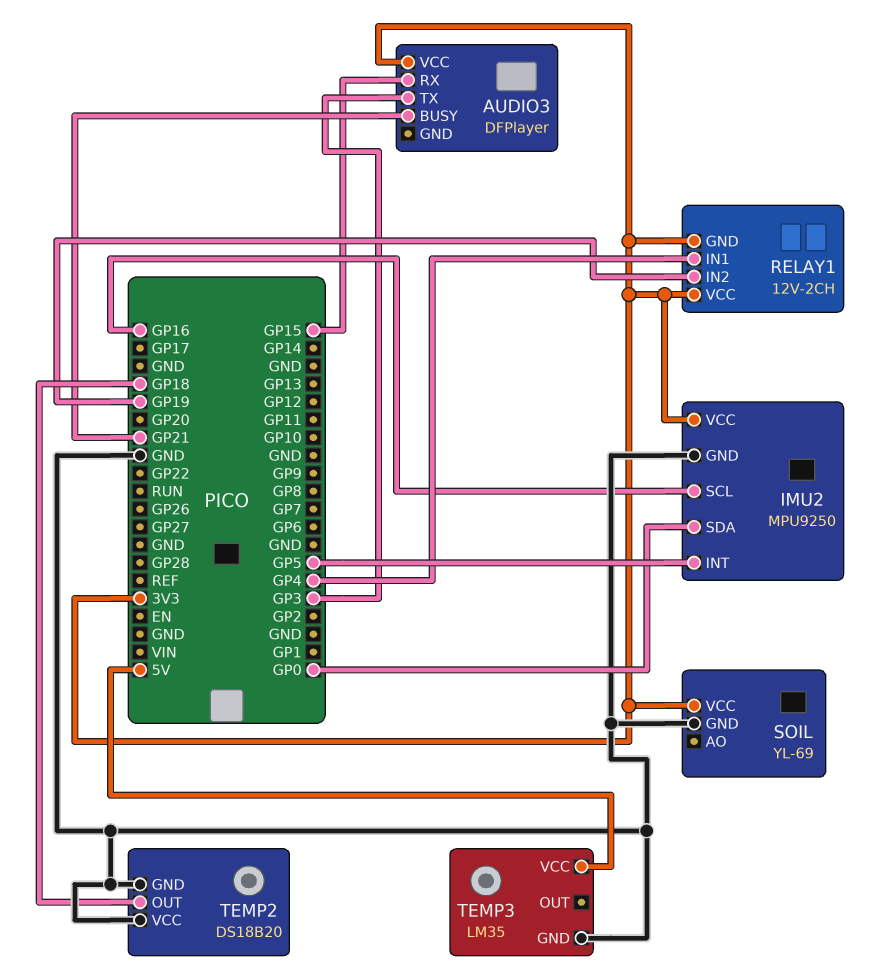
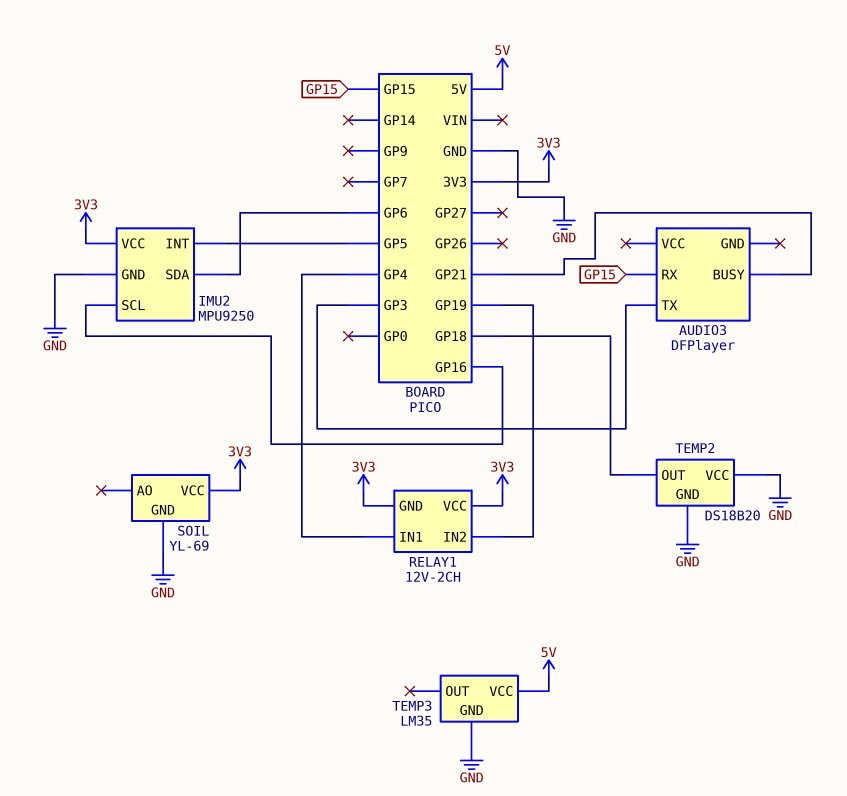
AUDIO3 pin VCC: 3V3 -> none
IMU2 pin SDA: GP0 -> GP6

